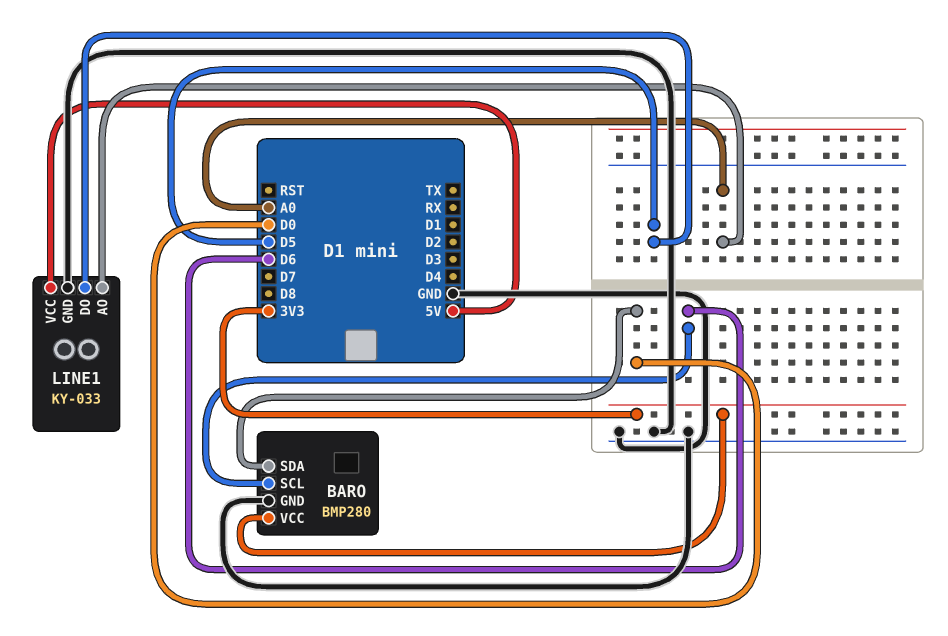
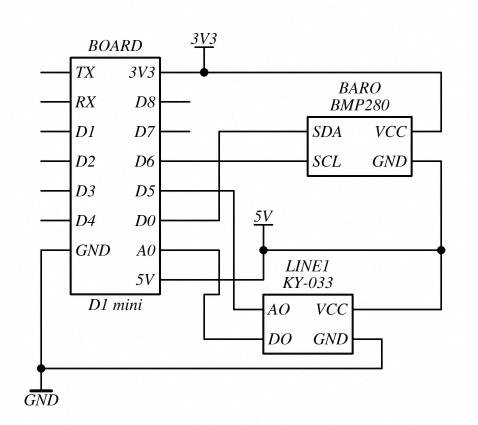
BARO pin GND: GND -> 5V
LINE1 pin AO: A0 -> D5
LINE1 pin DO: D5 -> A0

